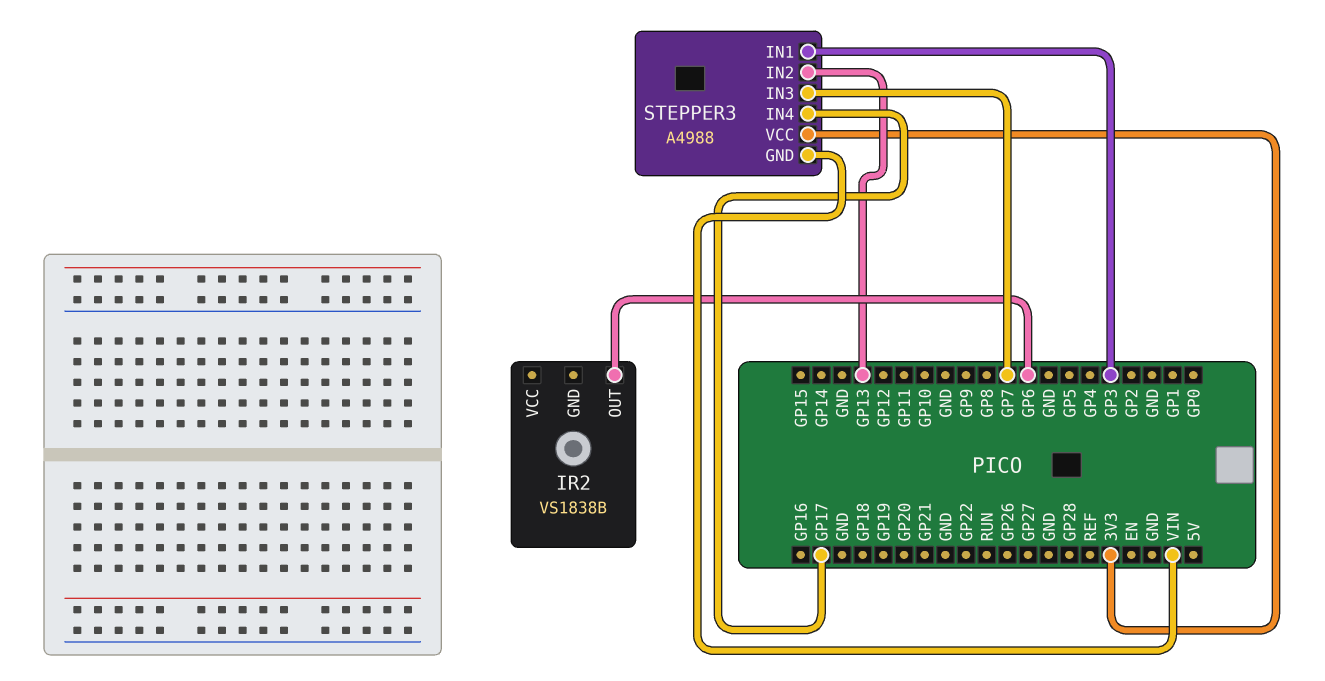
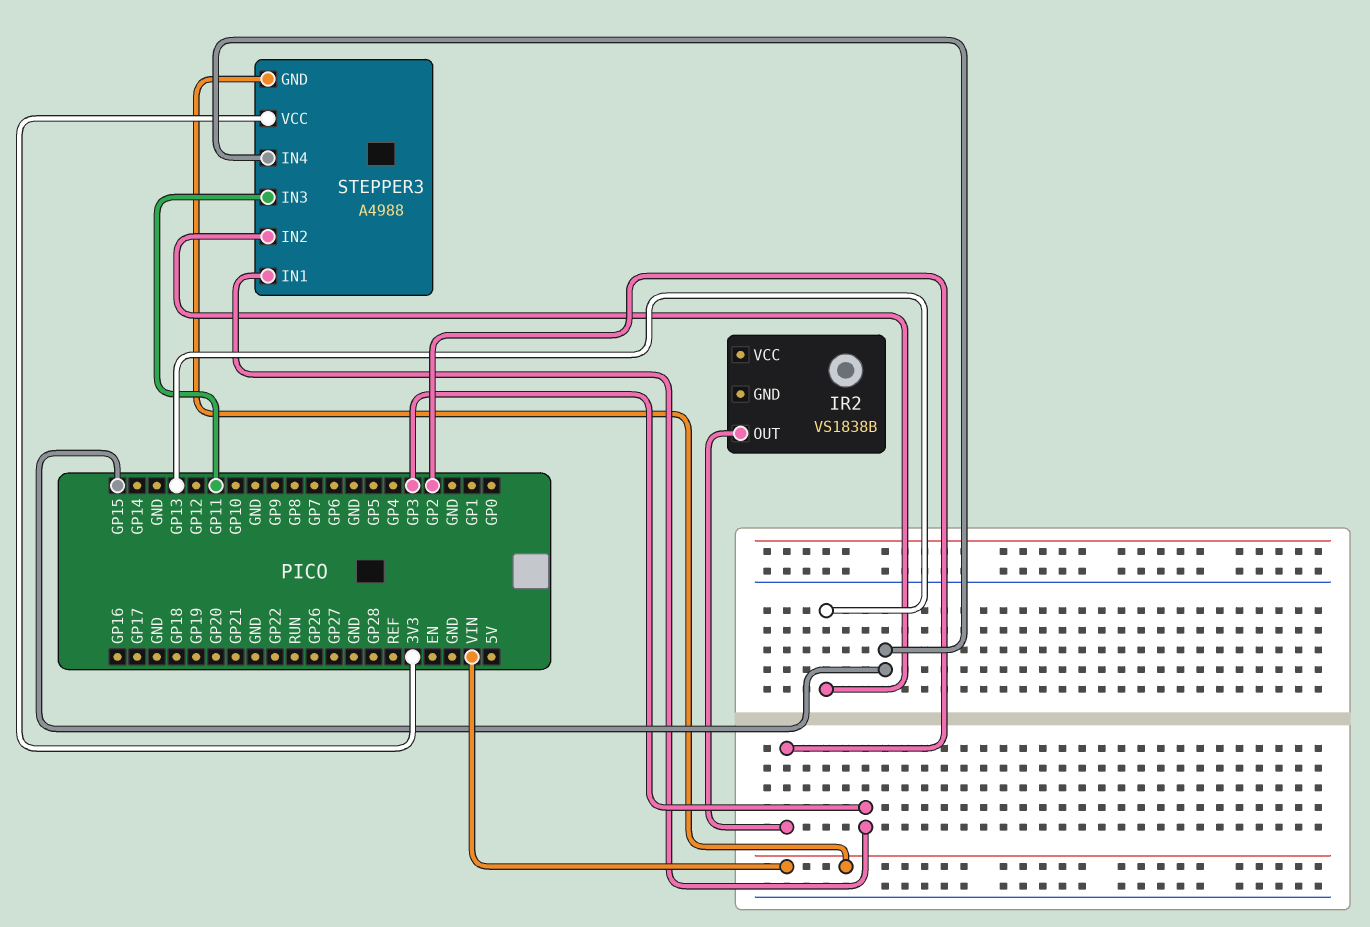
IR2 pin OUT: GP6 -> GP2
STEPPER3 pin IN3: GP7 -> GP11
STEPPER3 pin IN4: GP17 -> GP15

